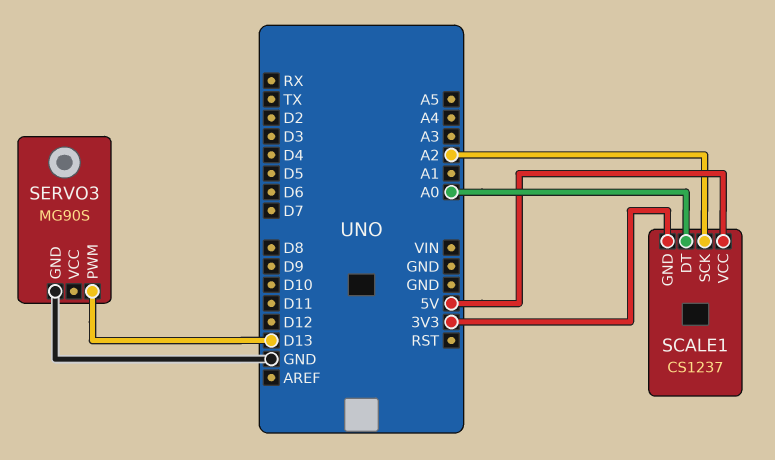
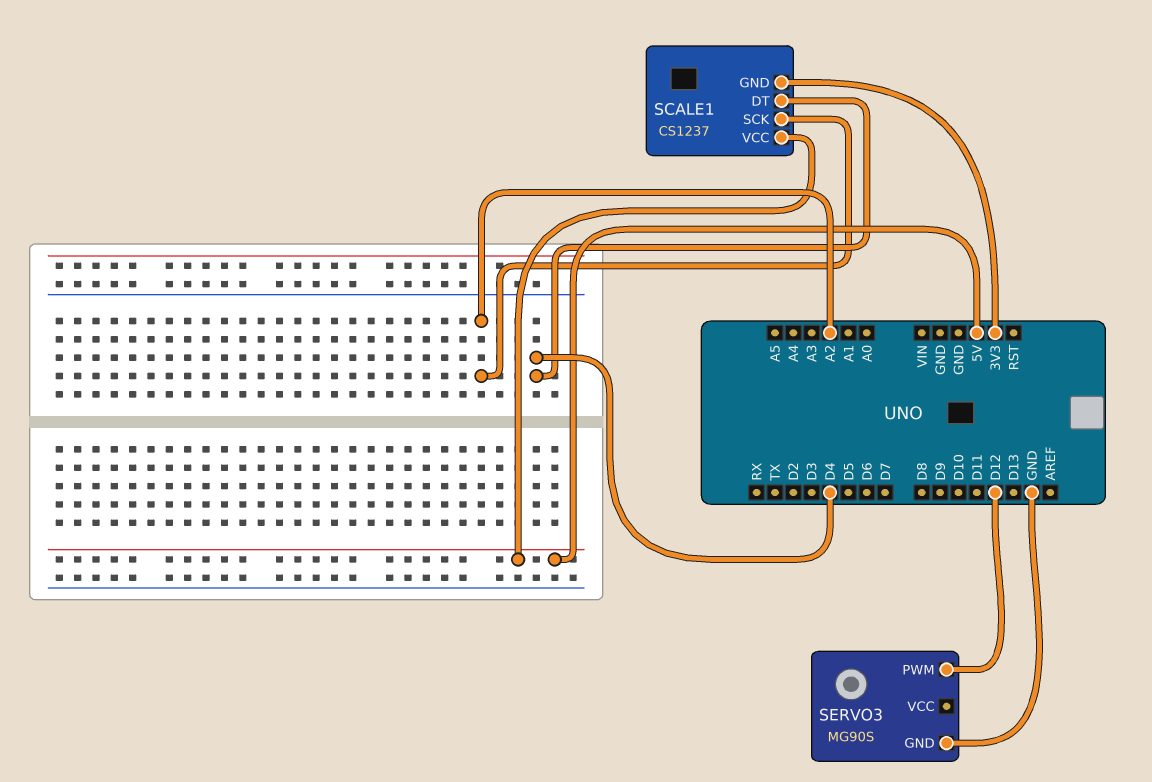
SCALE1 pin DT: A0 -> D4
SERVO3 pin PWM: D13 -> D12

